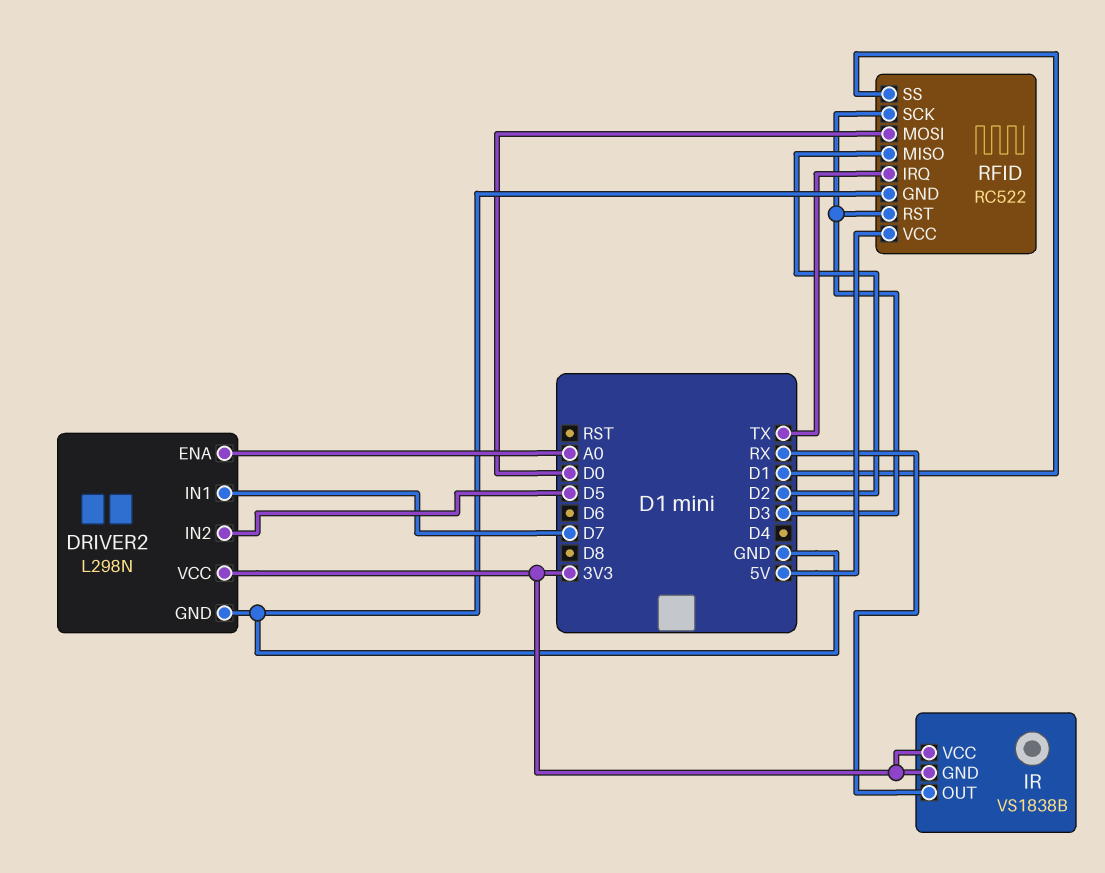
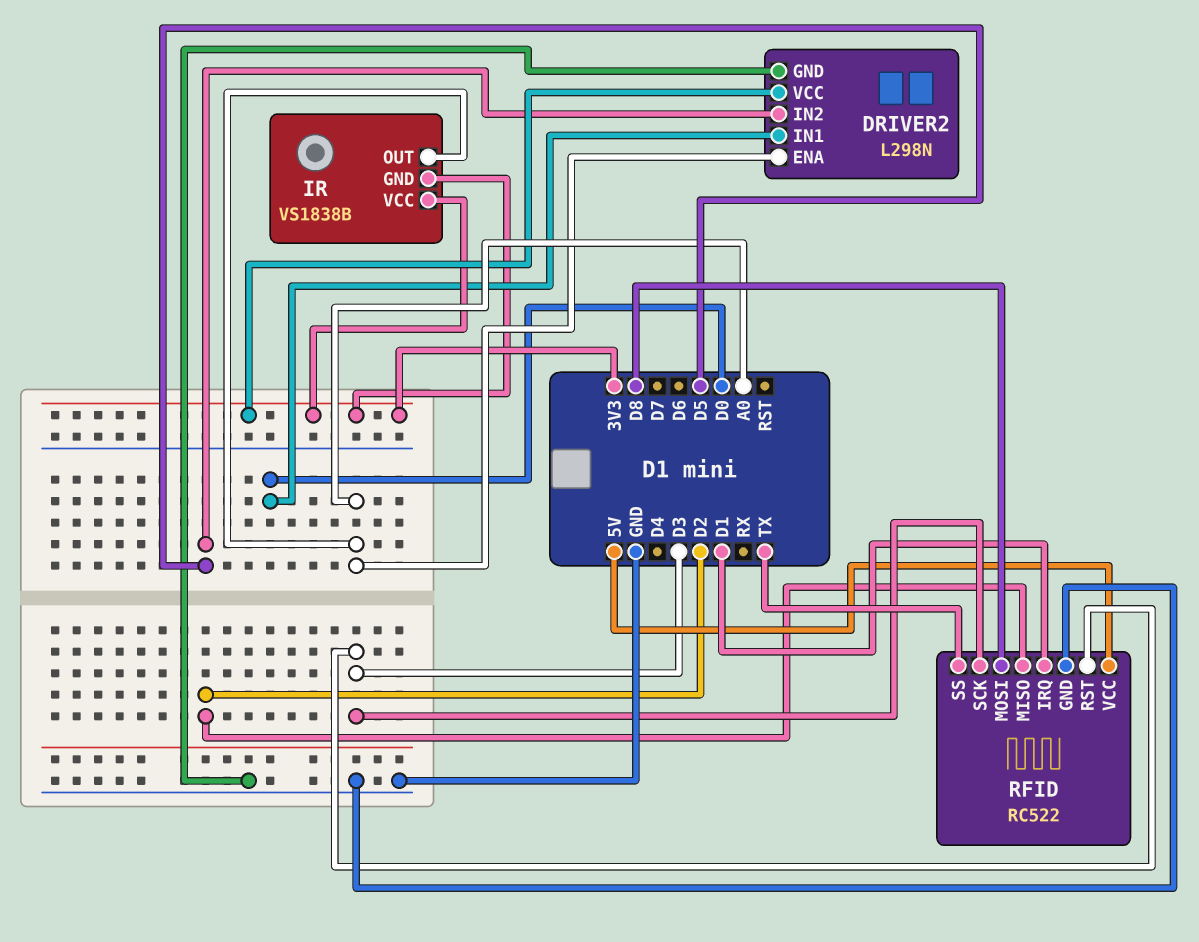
DRIVER2 pin IN1: D7 -> D0
IR pin OUT: RX -> A0
RFID pin IRQ: TX -> D1
RFID pin MOSI: D0 -> D8
RFID pin SS: D1 -> TX

